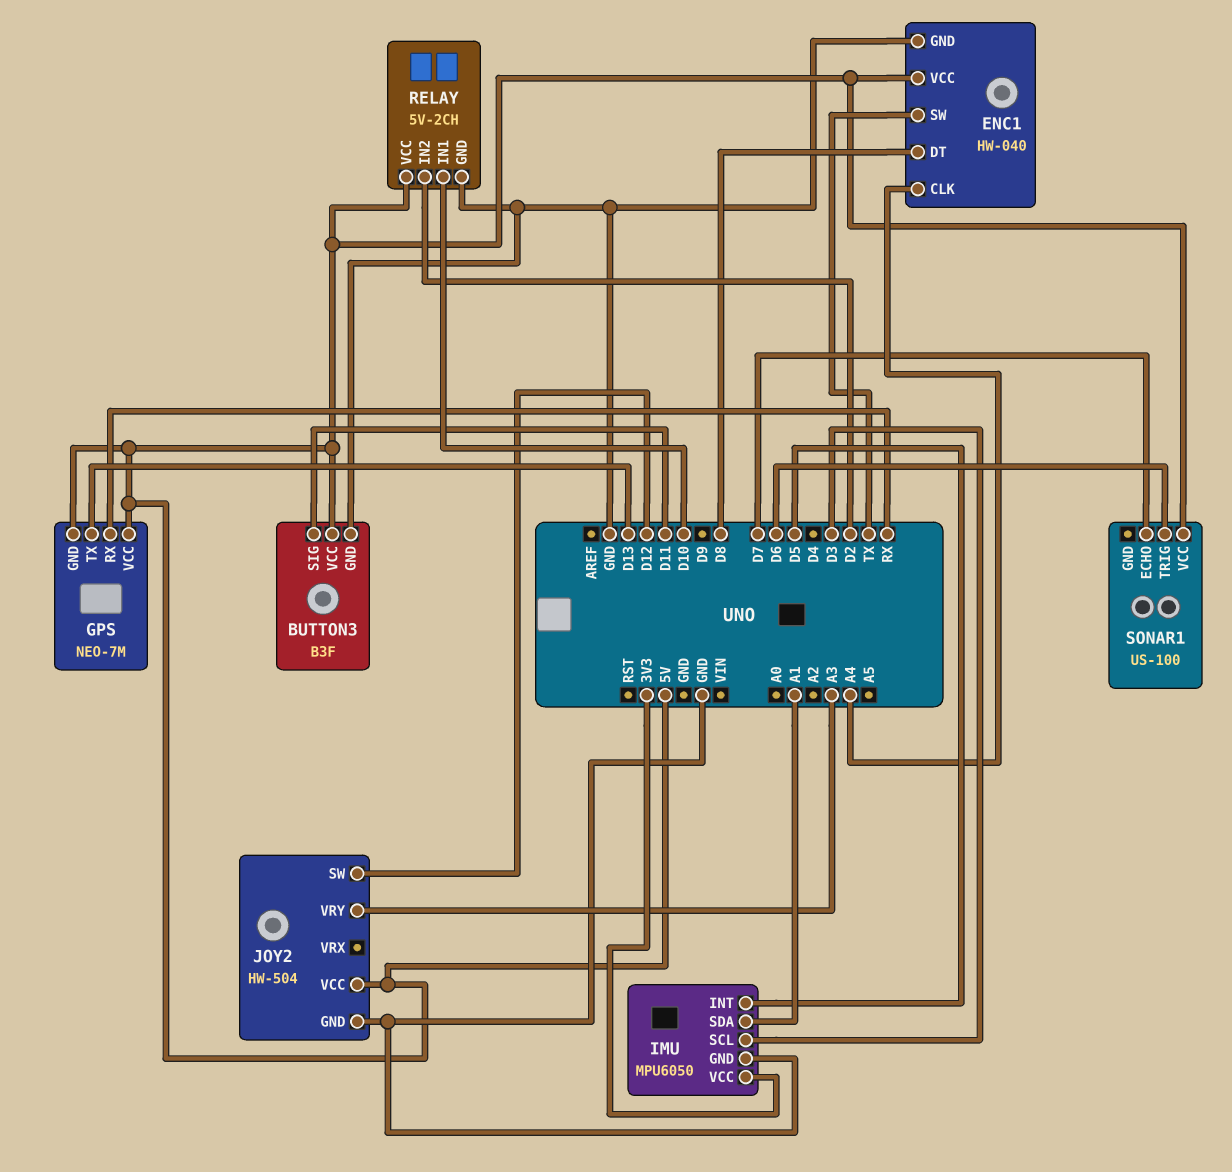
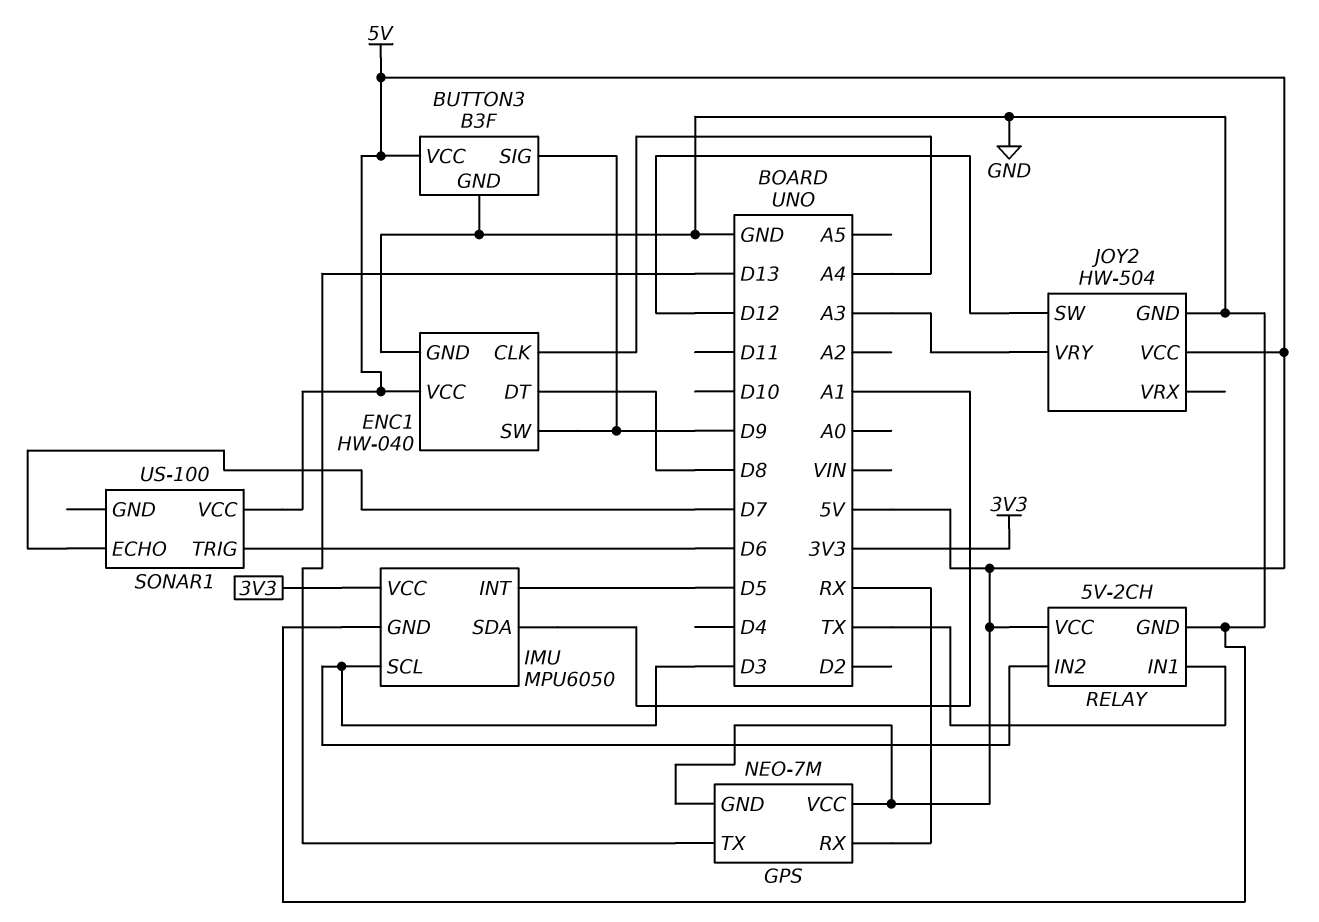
BUTTON3 pin SIG: D11 -> D9
ENC1 pin SW: TX -> D9
RELAY pin IN1: D10 -> TX
RELAY pin IN2: D2 -> D3

